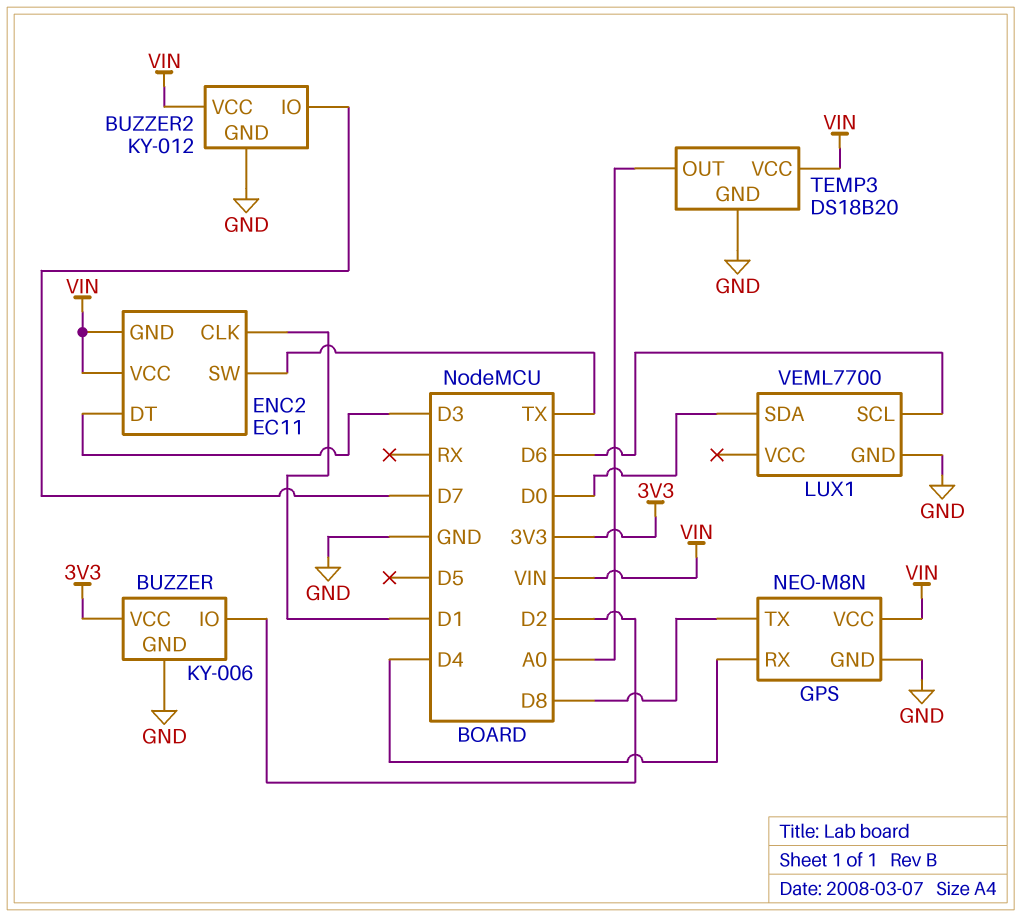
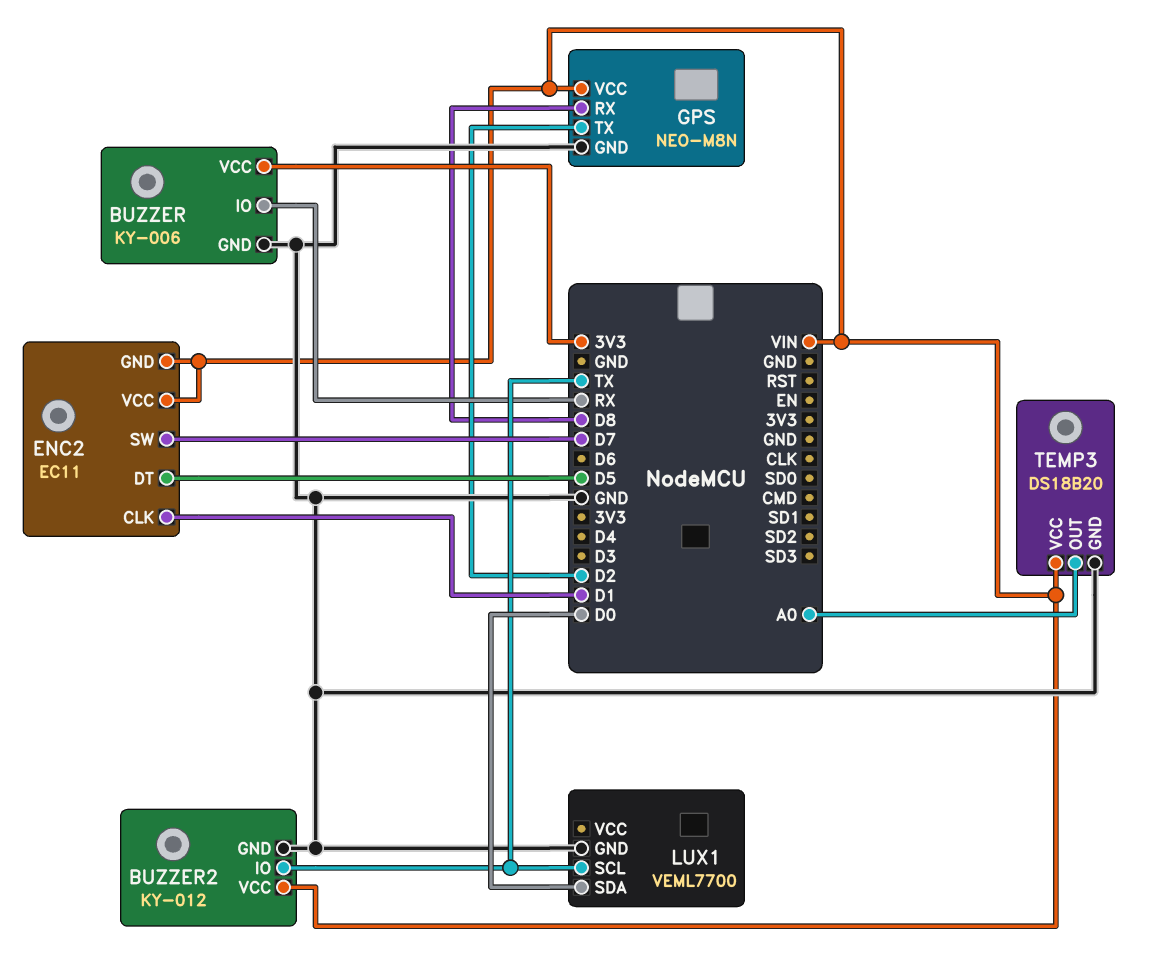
BUZZER pin IO: D2 -> RX
BUZZER2 pin IO: D7 -> TX
ENC2 pin DT: D3 -> D5
ENC2 pin SW: TX -> D7
GPS pin RX: D4 -> D8
GPS pin TX: D8 -> D2
LUX1 pin SCL: D6 -> TX

